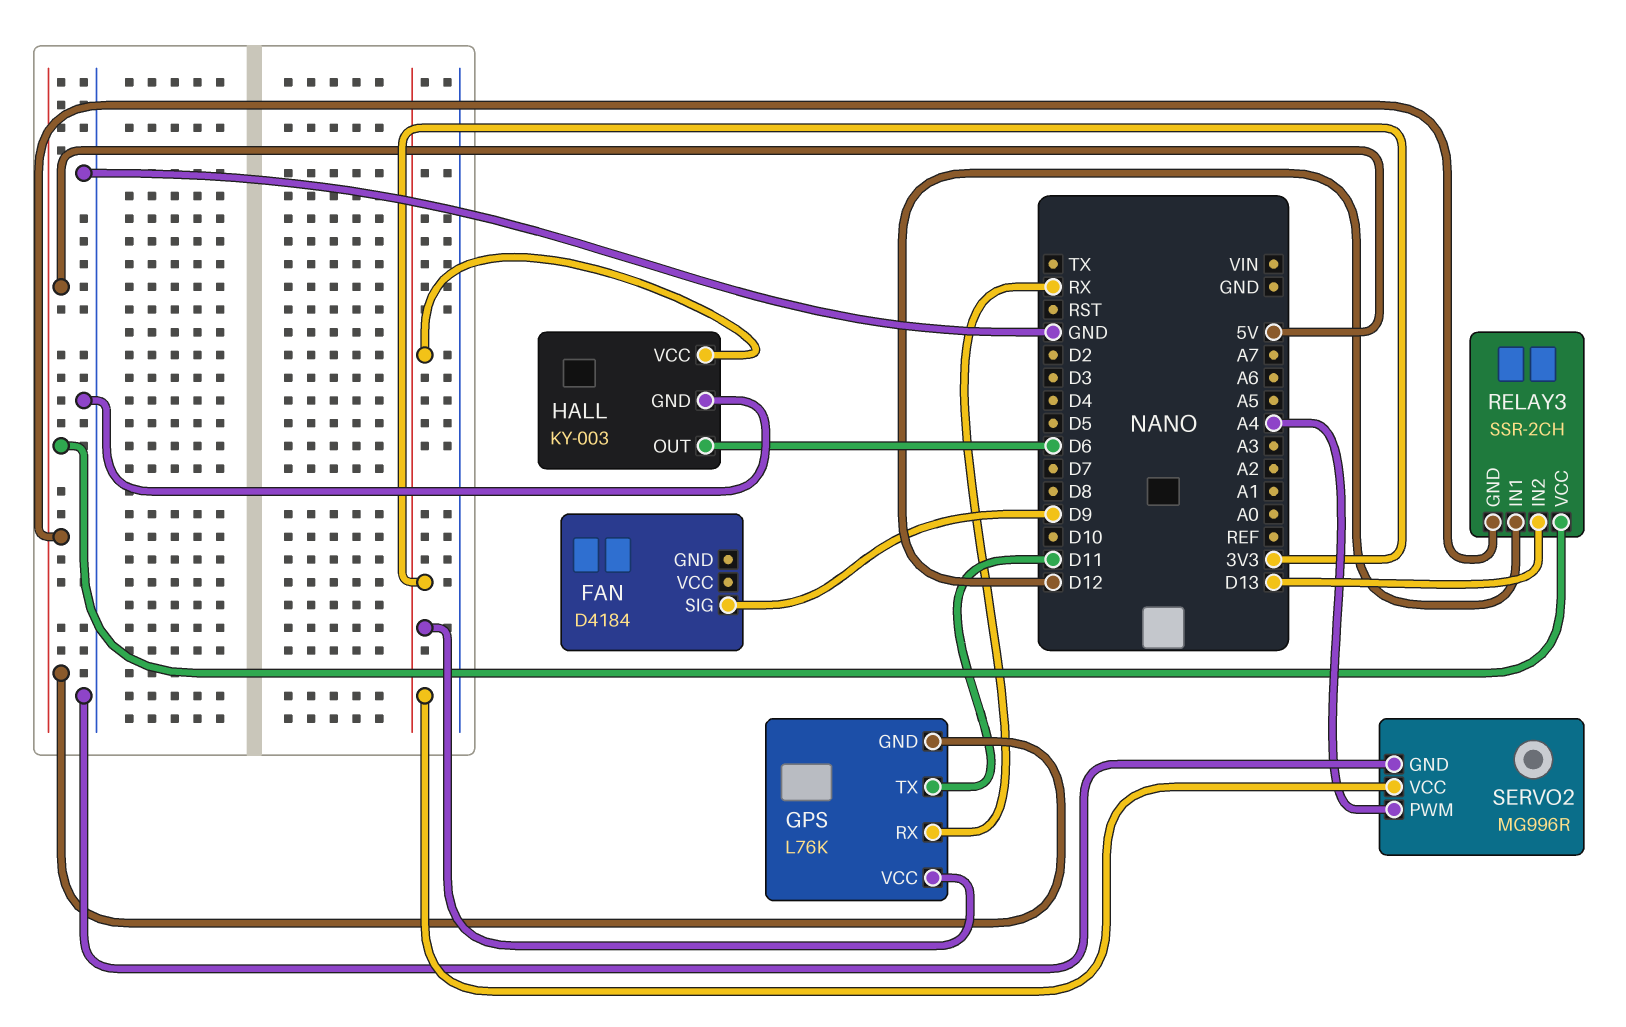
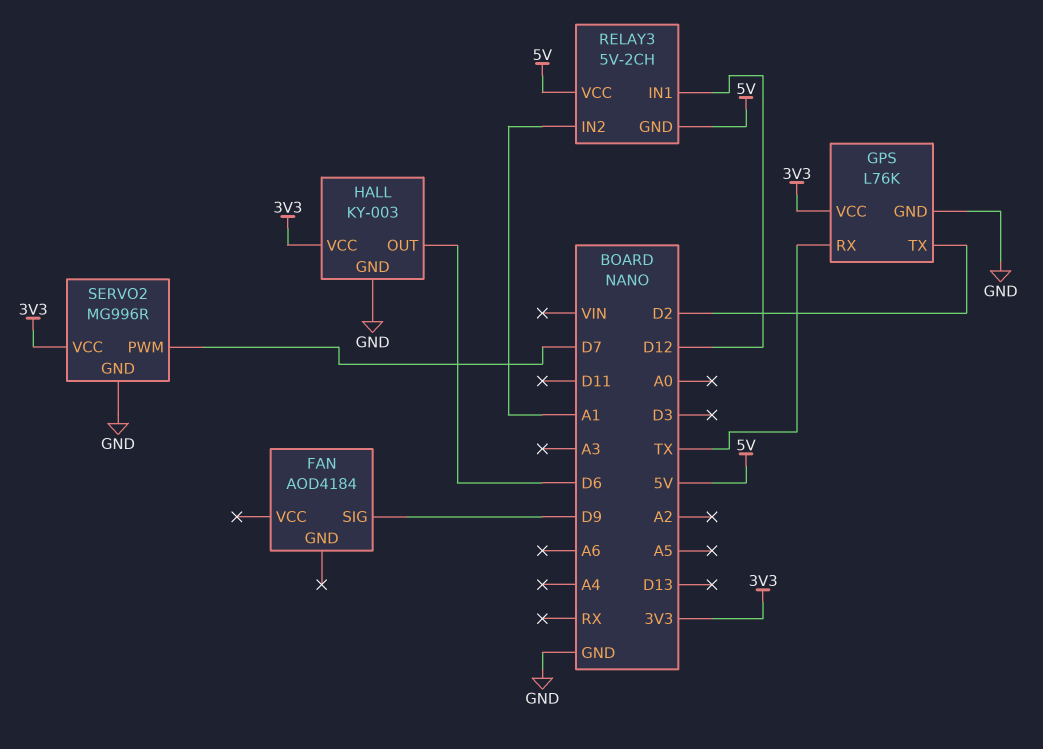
FAN: D4184 -> AOD4184
GPS pin GND: 5V -> GND
GPS pin RX: RX -> TX
GPS pin TX: D11 -> D2
RELAY3: SSR-2CH -> 5V-2CH
RELAY3 pin IN2: D13 -> A1
SERVO2 pin PWM: A4 -> D7

